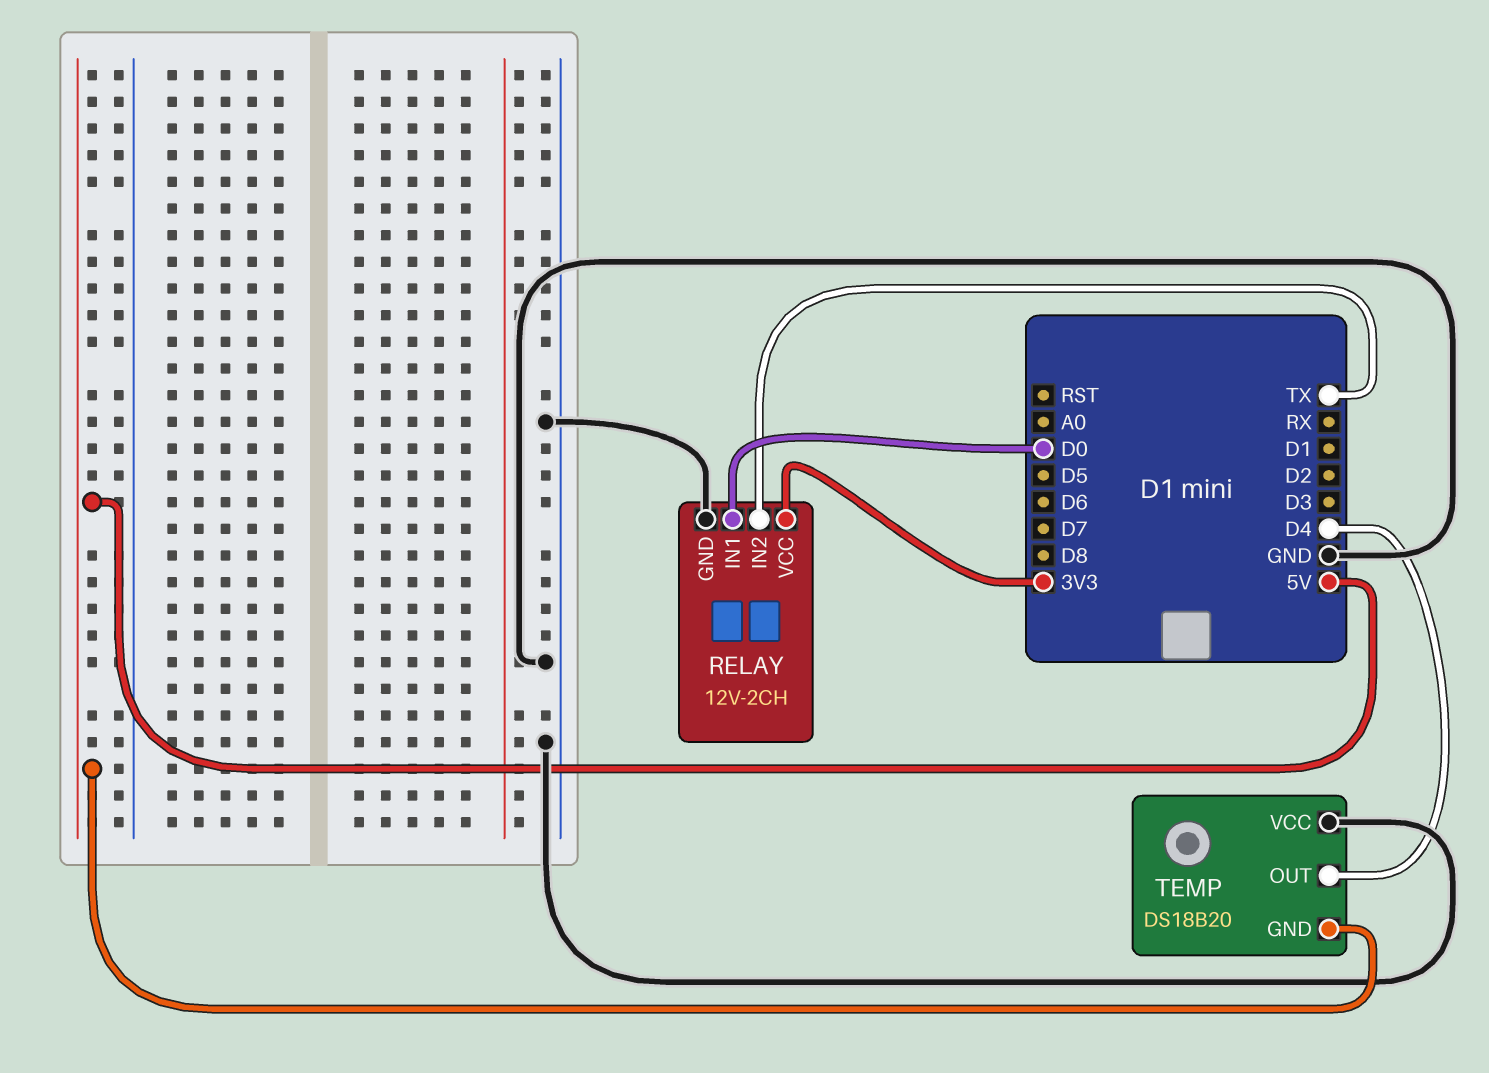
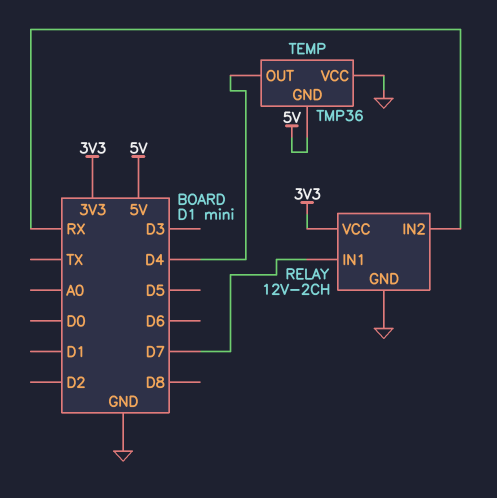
RELAY pin IN1: D0 -> D7
RELAY pin IN2: TX -> RX
TEMP: DS18B20 -> TMP36

